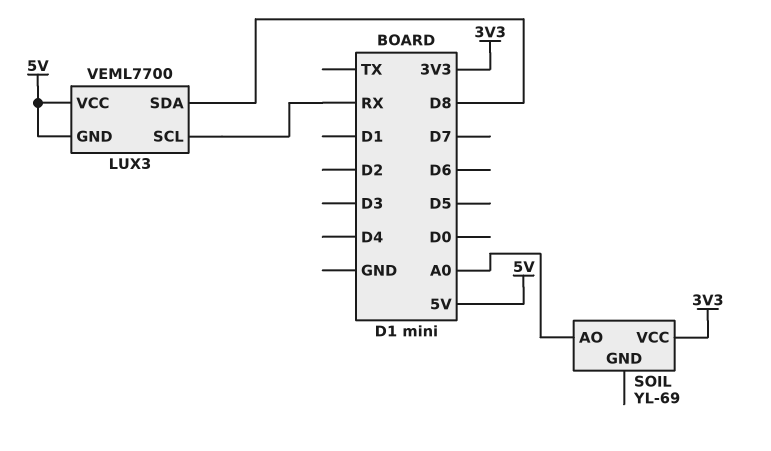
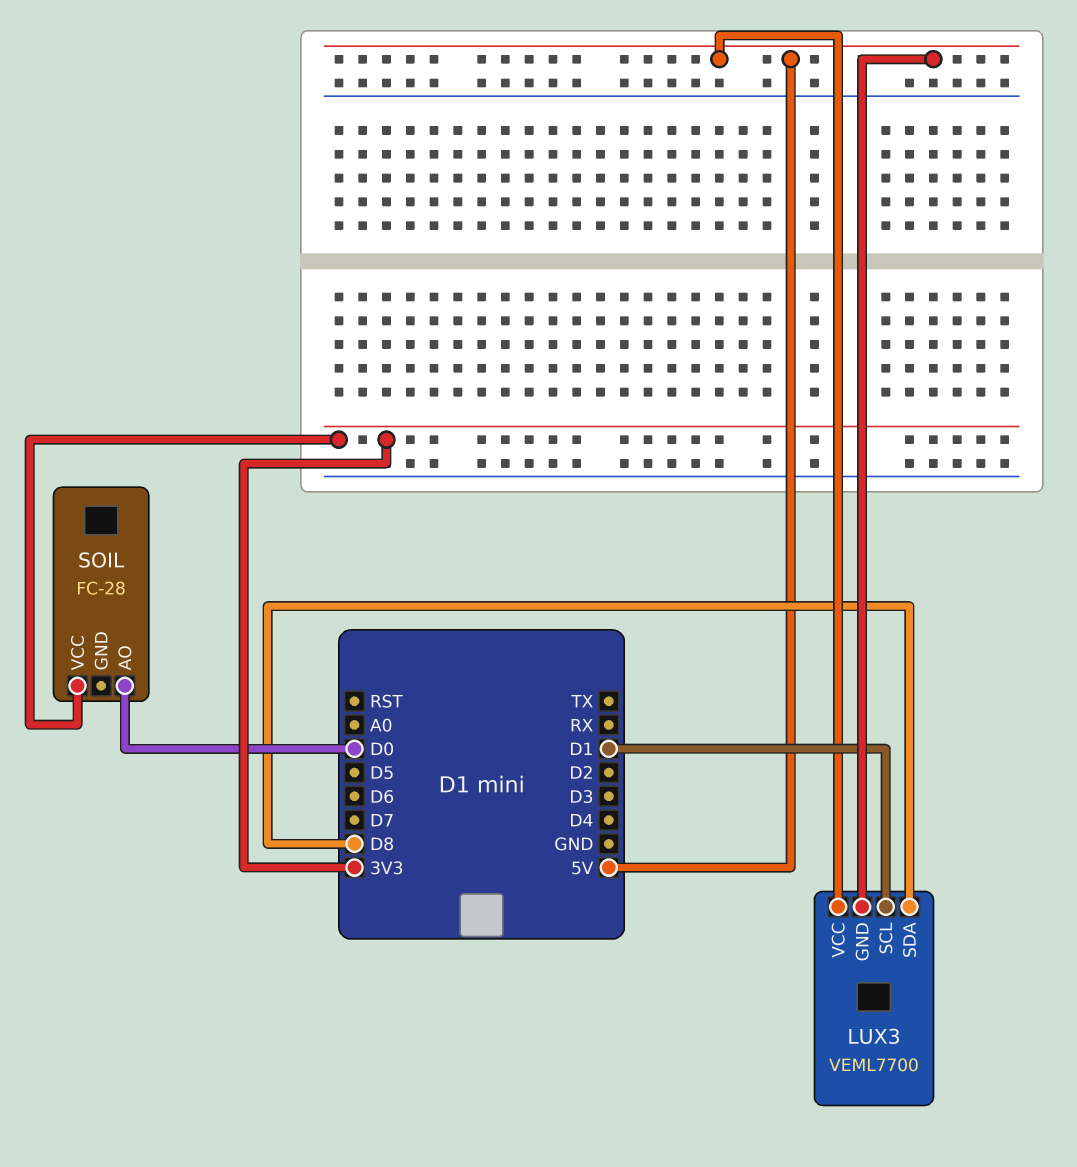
LUX3 pin SCL: RX -> D1
SOIL: YL-69 -> FC-28
SOIL pin AO: A0 -> D0

